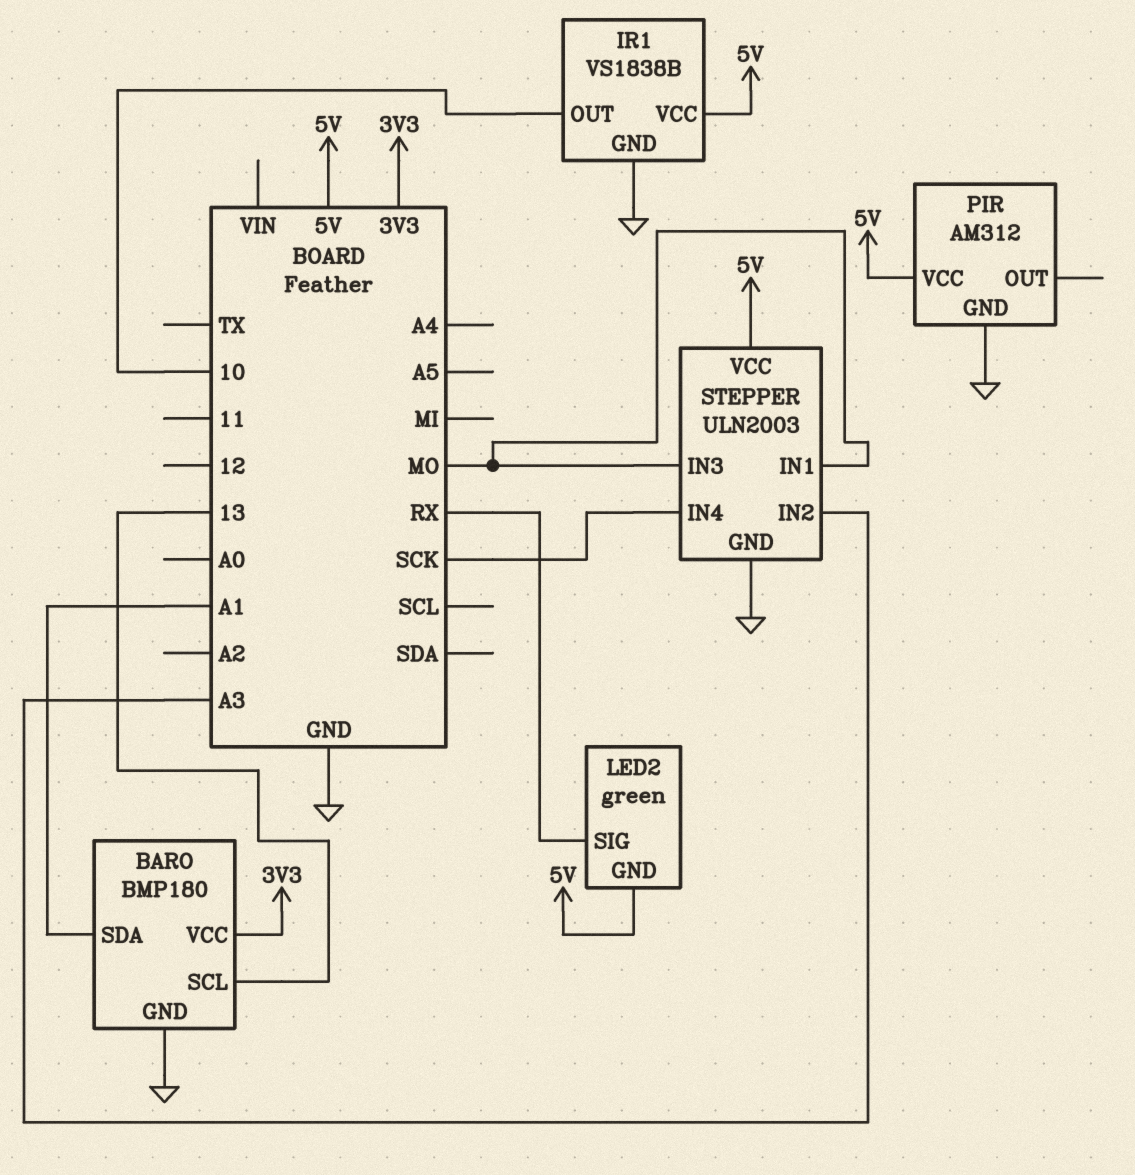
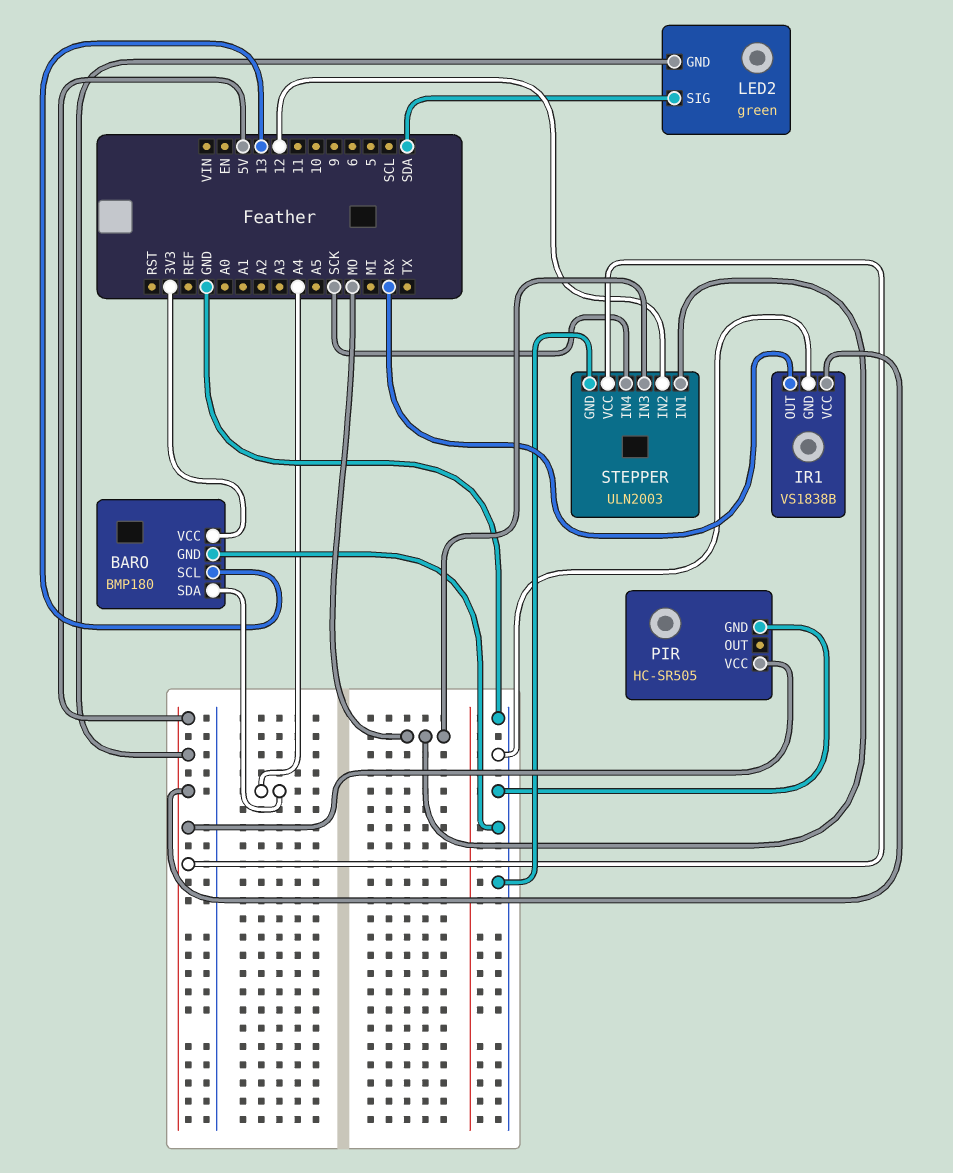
BARO pin SDA: A1 -> A4
IR1 pin OUT: 10 -> RX
LED2 pin SIG: RX -> SDA
PIR: AM312 -> HC-SR505
STEPPER pin IN2: A3 -> 12

